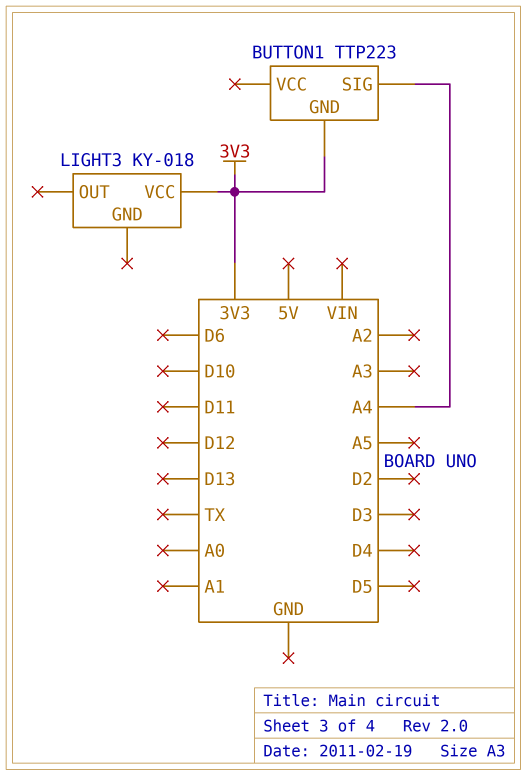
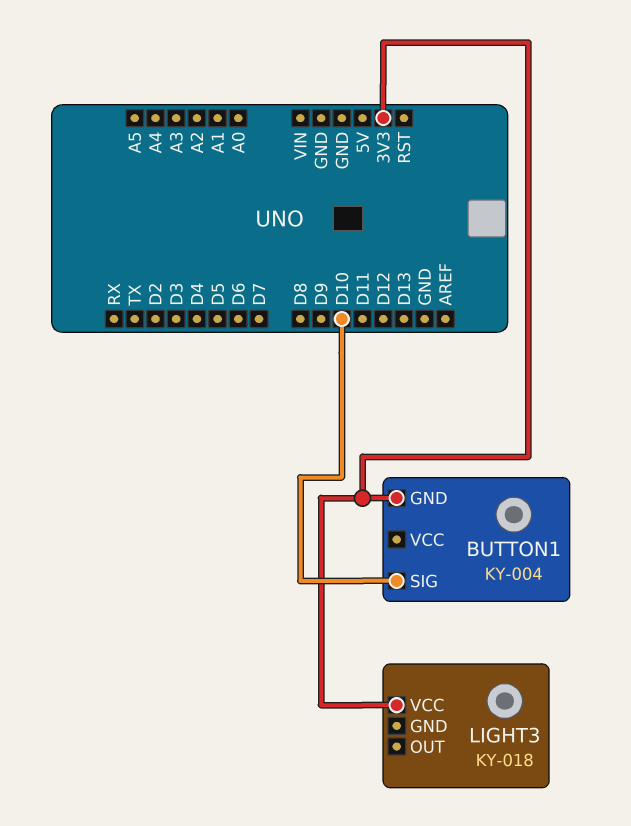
BUTTON1: TTP223 -> KY-004
BUTTON1 pin SIG: A4 -> D10

